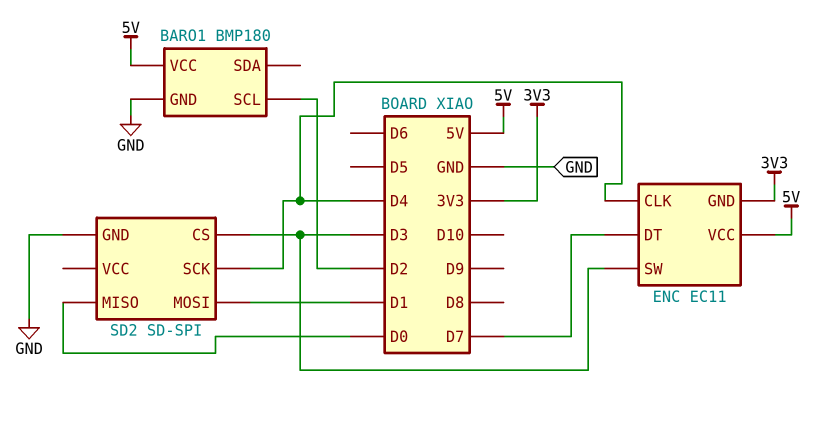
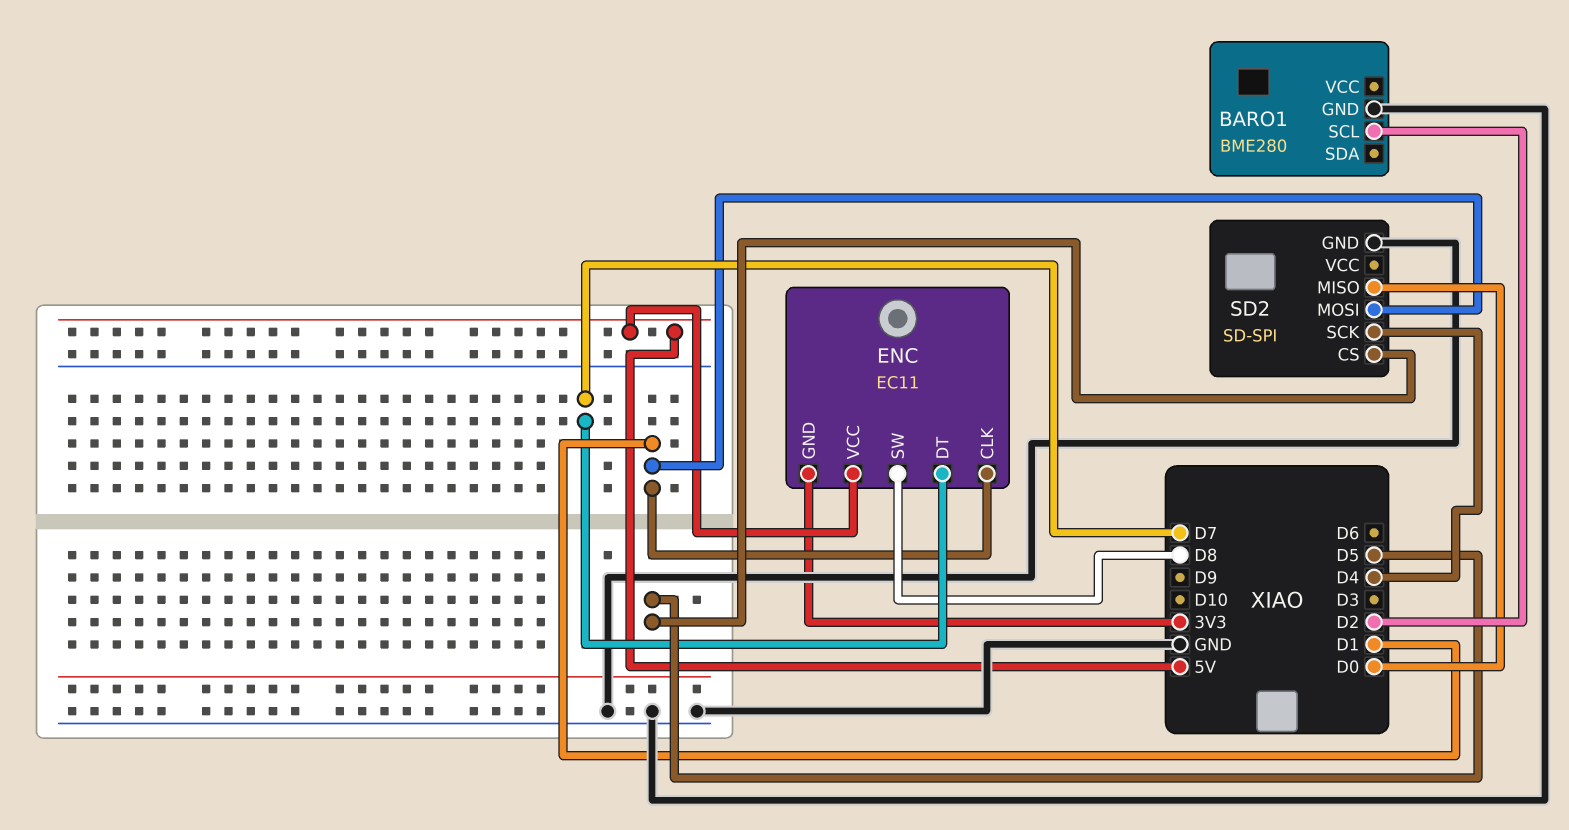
BARO1: BMP180 -> BME280
BARO1 pin VCC: 5V -> none
ENC pin CLK: D4 -> D1
ENC pin SW: D3 -> D8
SD2 pin CS: D3 -> D5

